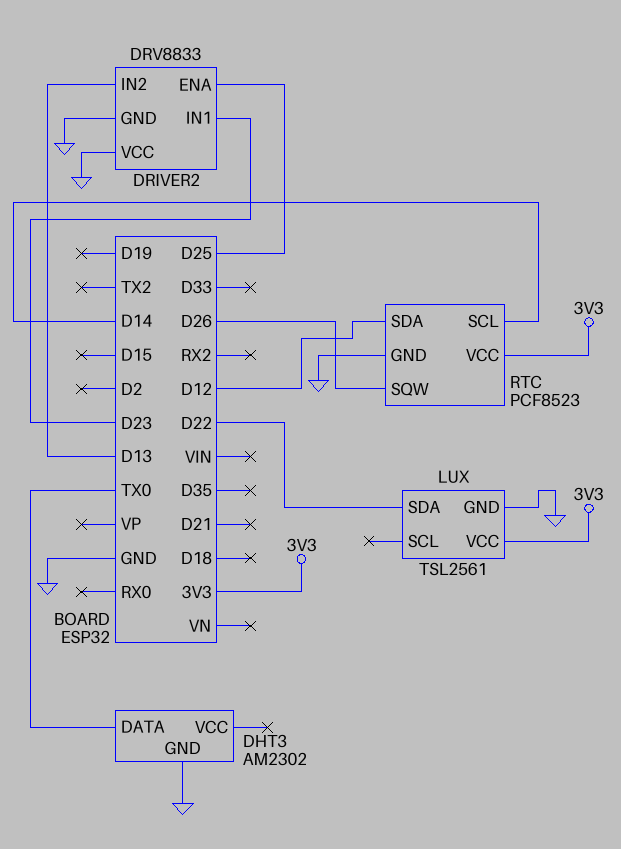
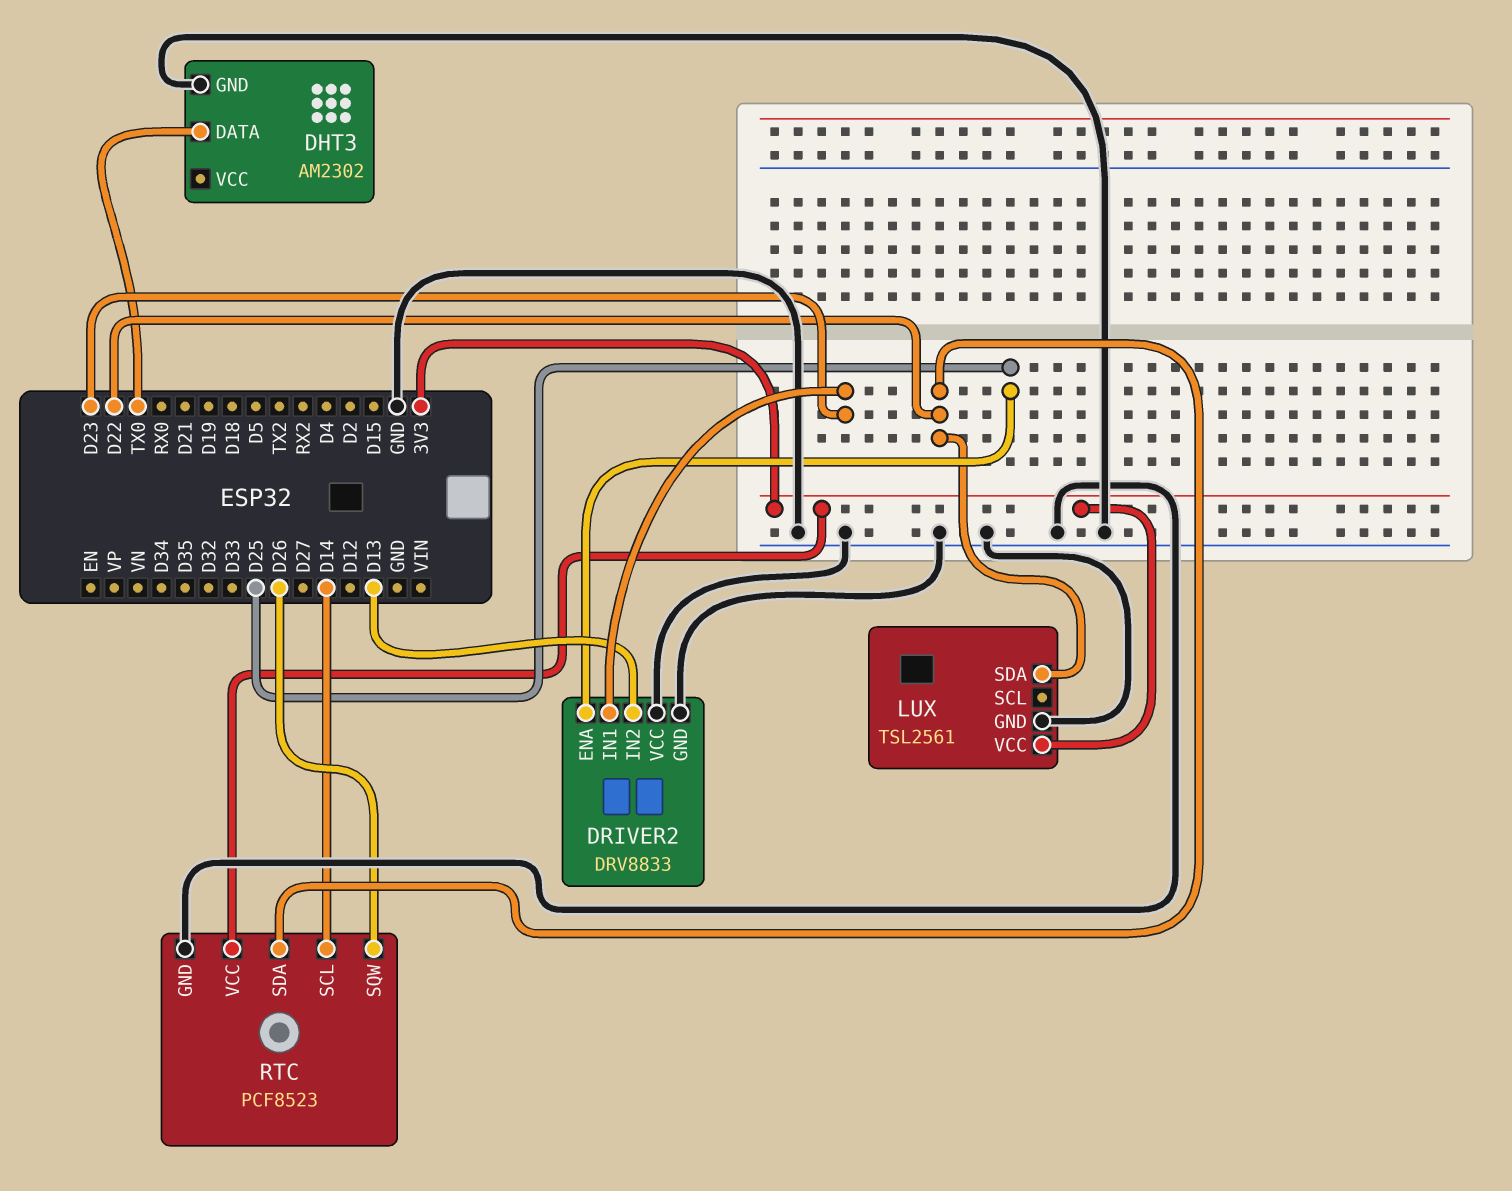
RTC pin SDA: D12 -> D22

